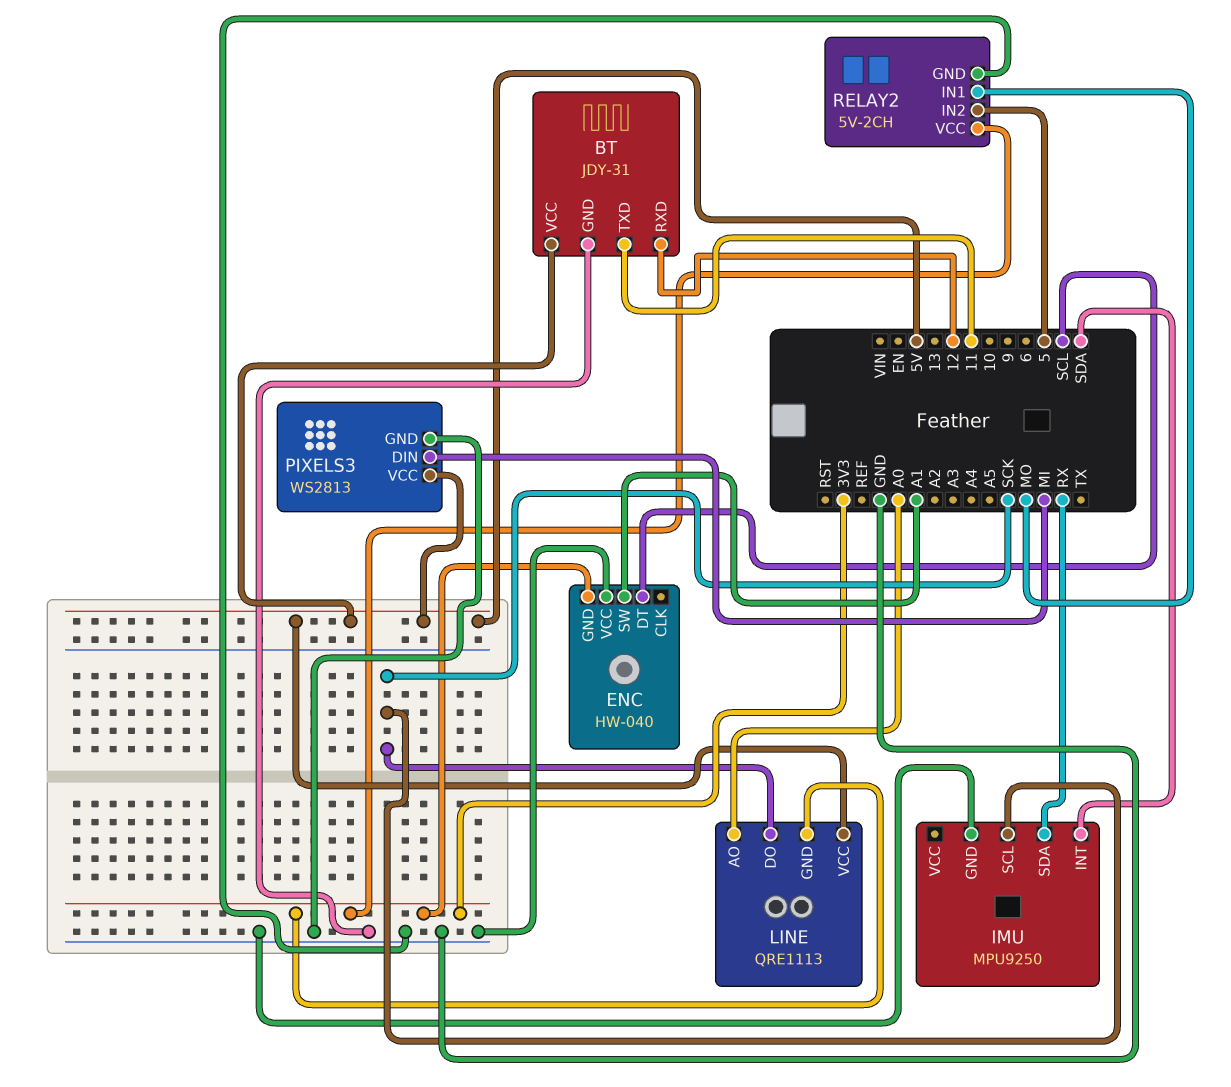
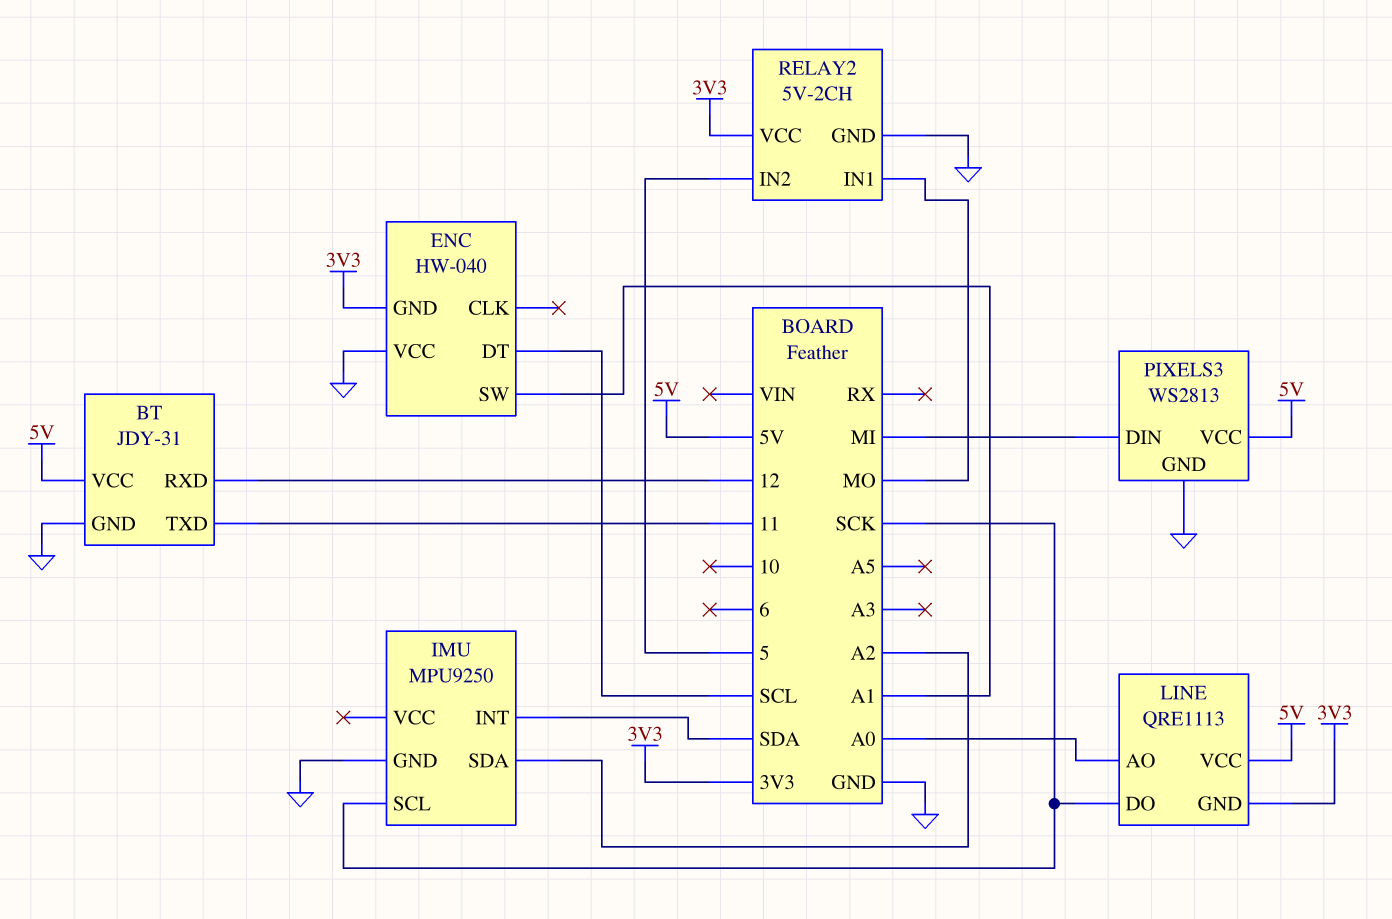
IMU pin SDA: RX -> A2

